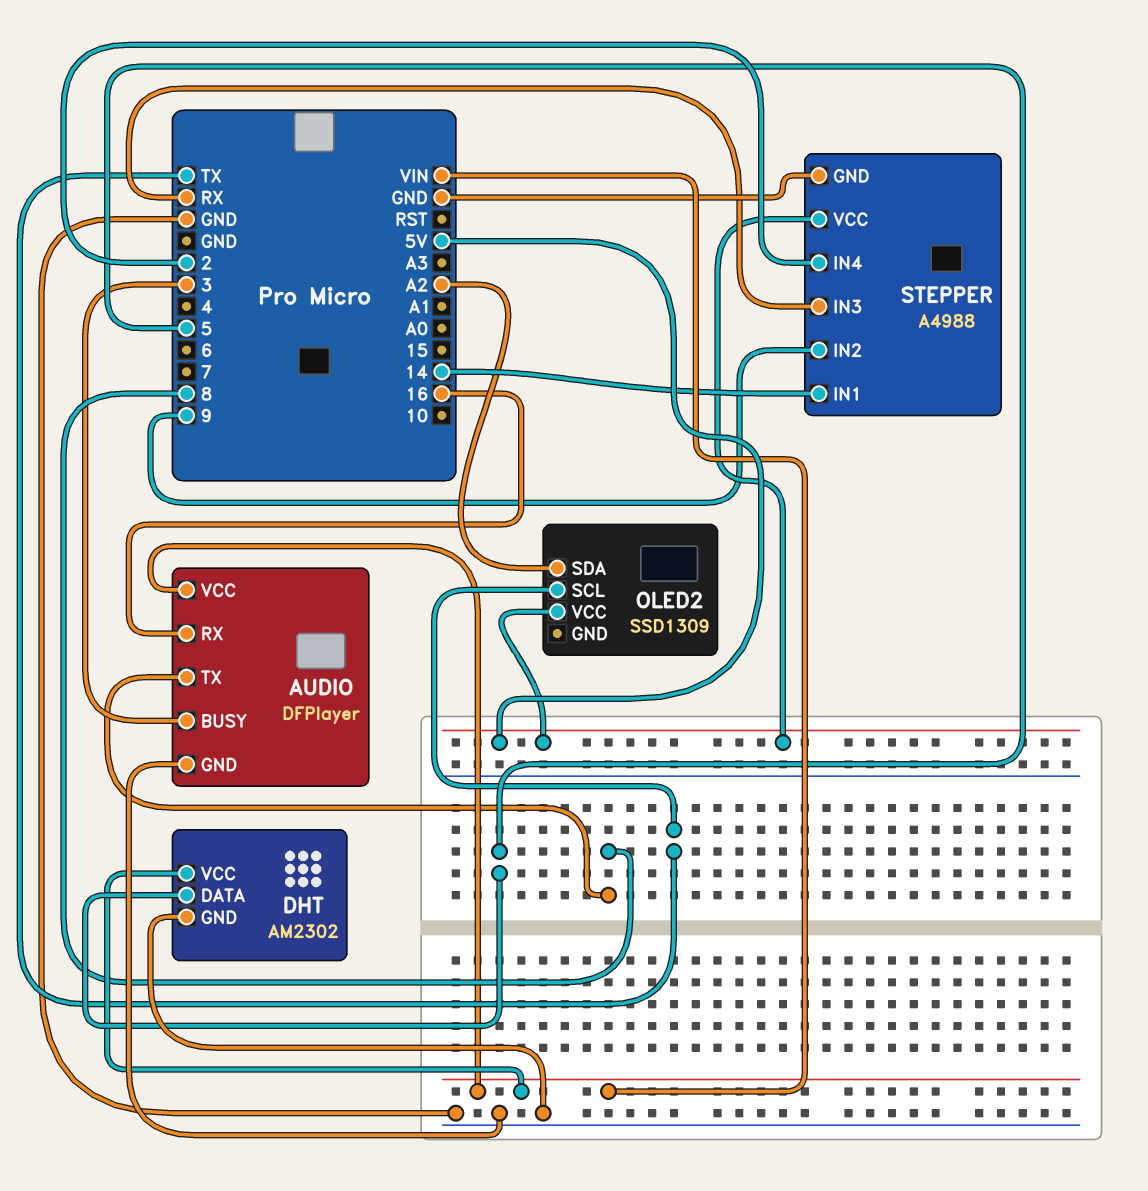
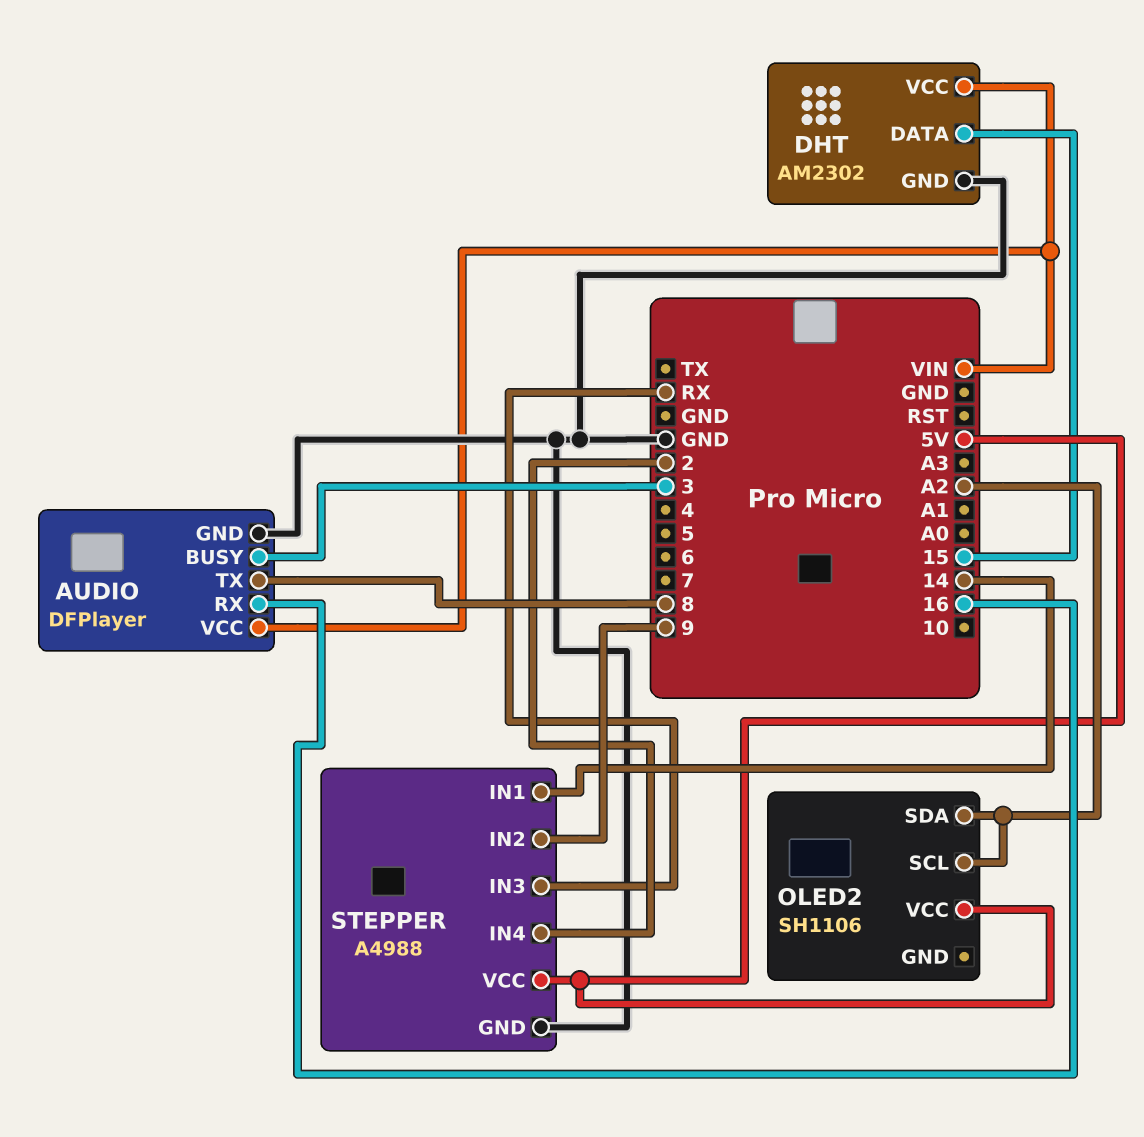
DHT pin DATA: 5 -> 15
OLED2: SSD1309 -> SH1106
OLED2 pin SCL: TX -> A2

